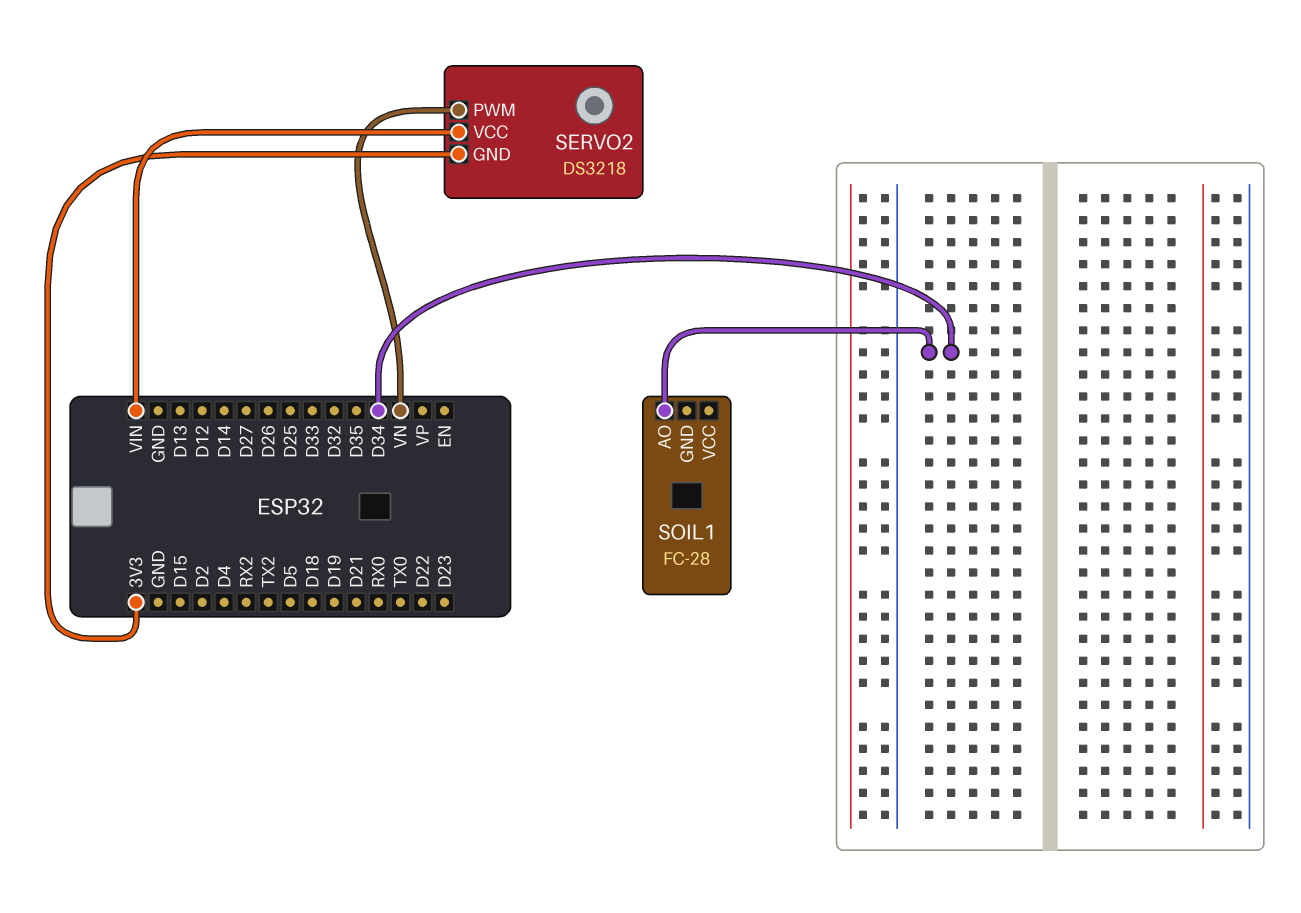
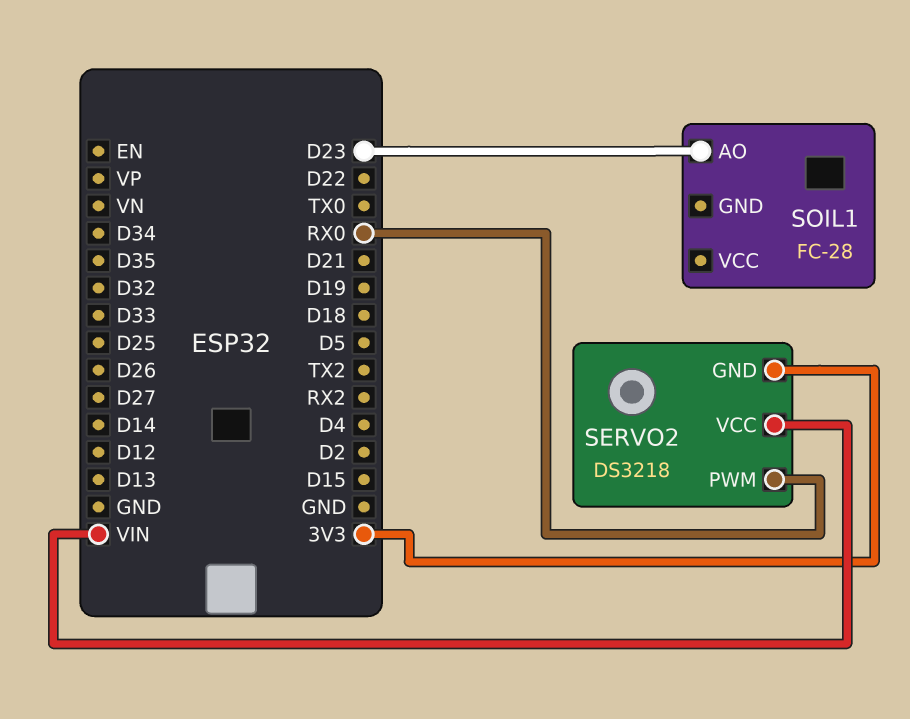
SERVO2 pin PWM: VN -> RX0
SOIL1 pin AO: D34 -> D23

